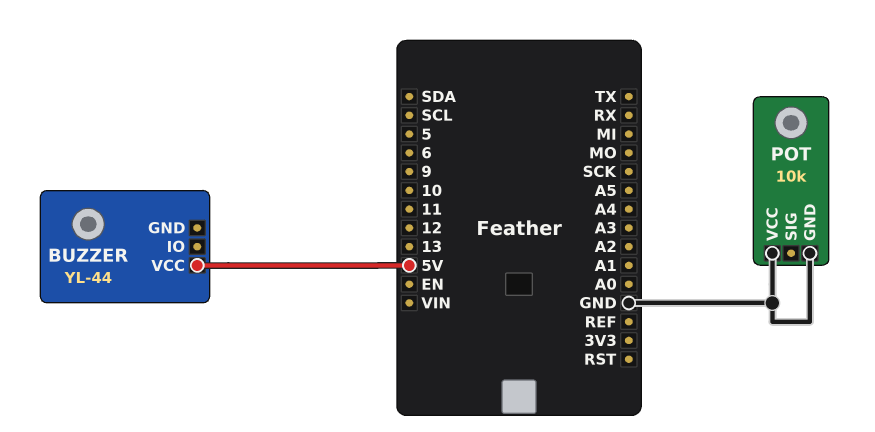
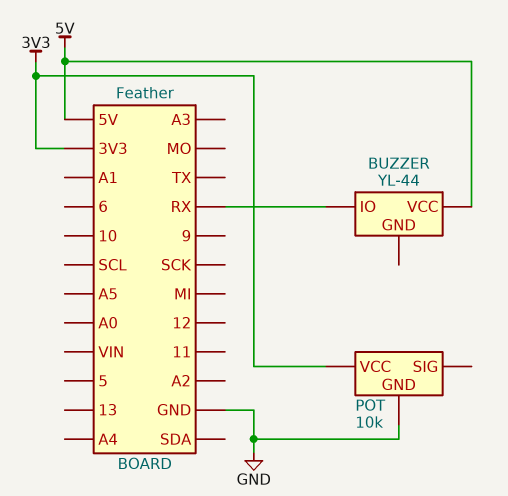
BUZZER pin IO: none -> RX
POT pin VCC: GND -> 3V3

